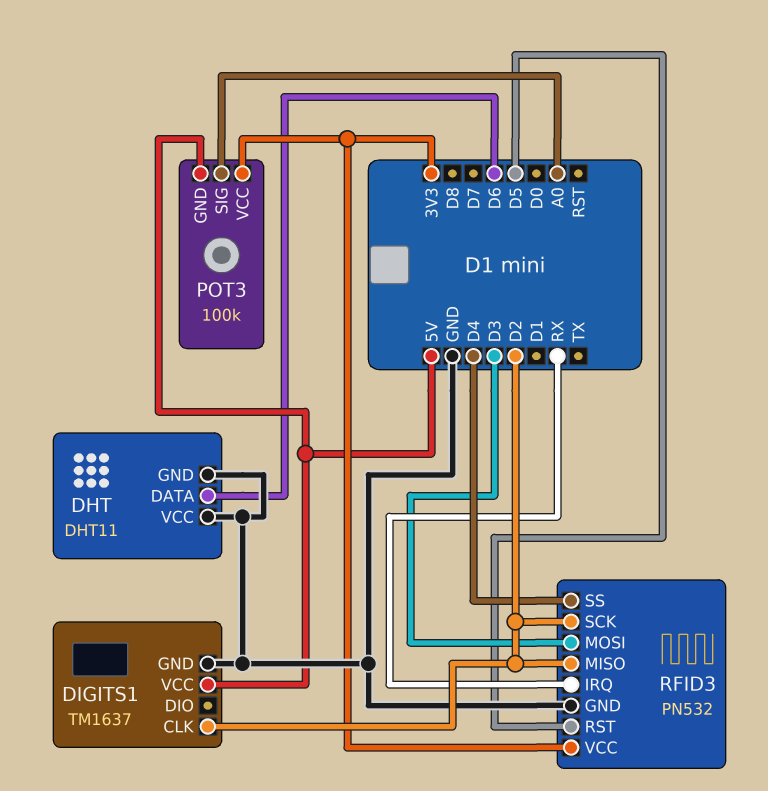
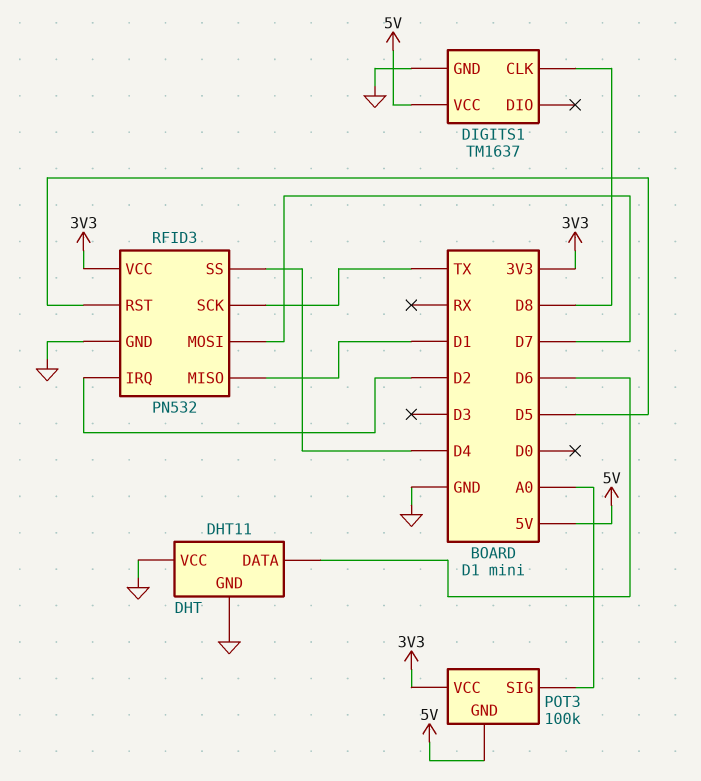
DIGITS1 pin CLK: D2 -> D8
RFID3 pin IRQ: RX -> D2
RFID3 pin MISO: D2 -> D1
RFID3 pin MOSI: D3 -> D7
RFID3 pin SCK: D2 -> TX

